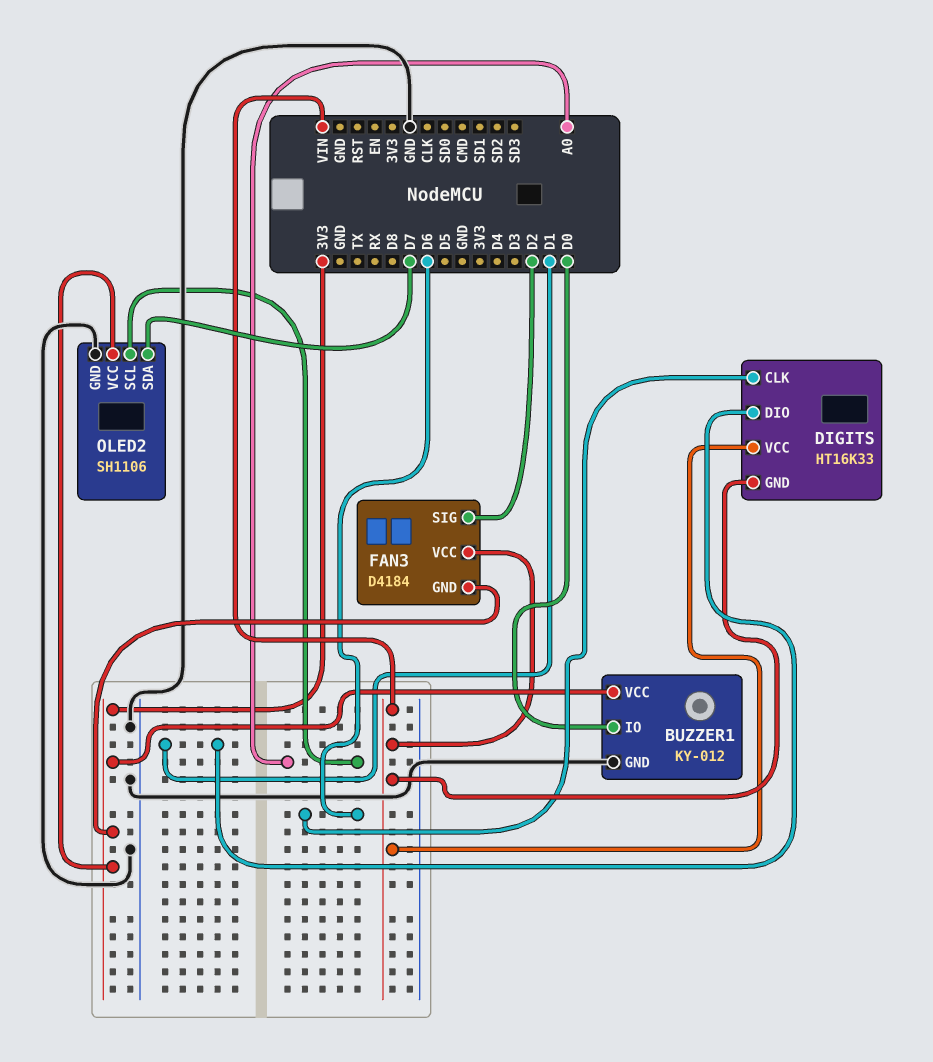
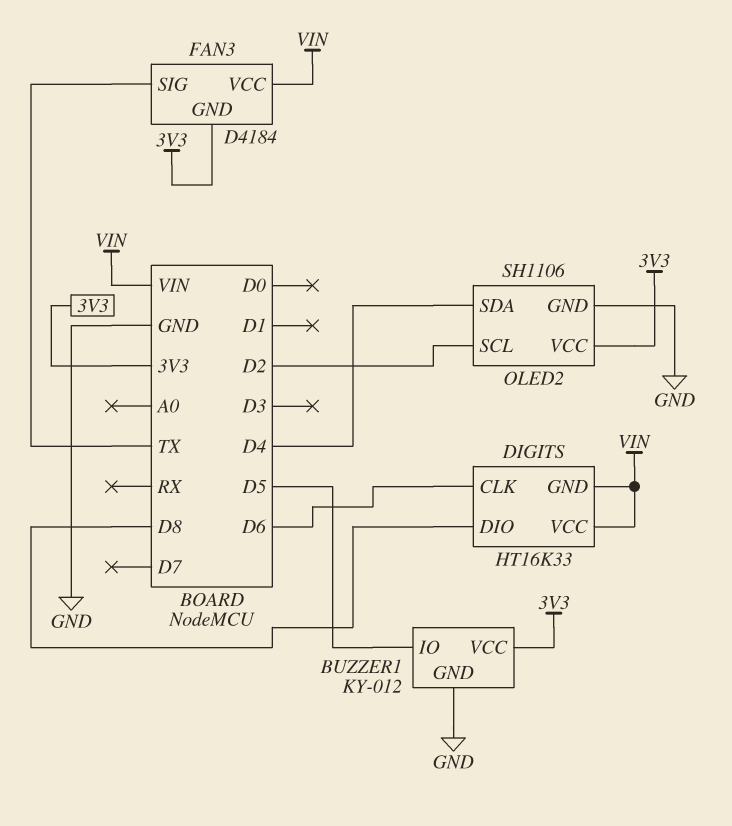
BUZZER1 pin IO: D0 -> D5
DIGITS pin DIO: D1 -> D8
FAN3 pin SIG: D2 -> TX
OLED2 pin SCL: A0 -> D2
OLED2 pin SDA: D7 -> D4

